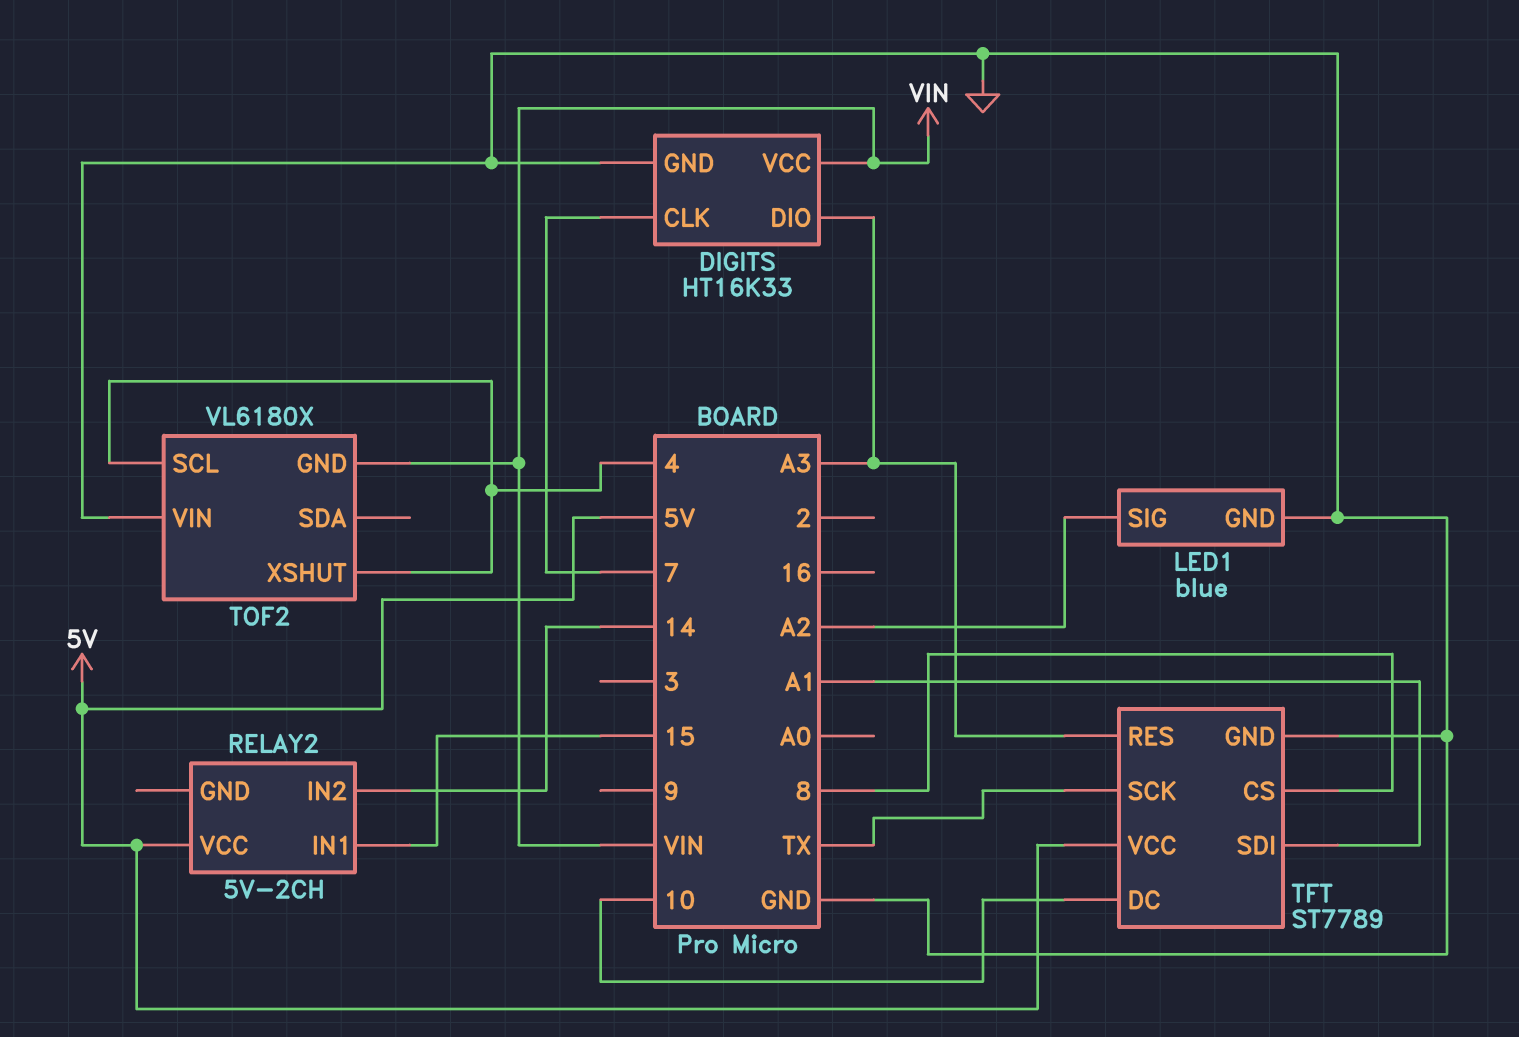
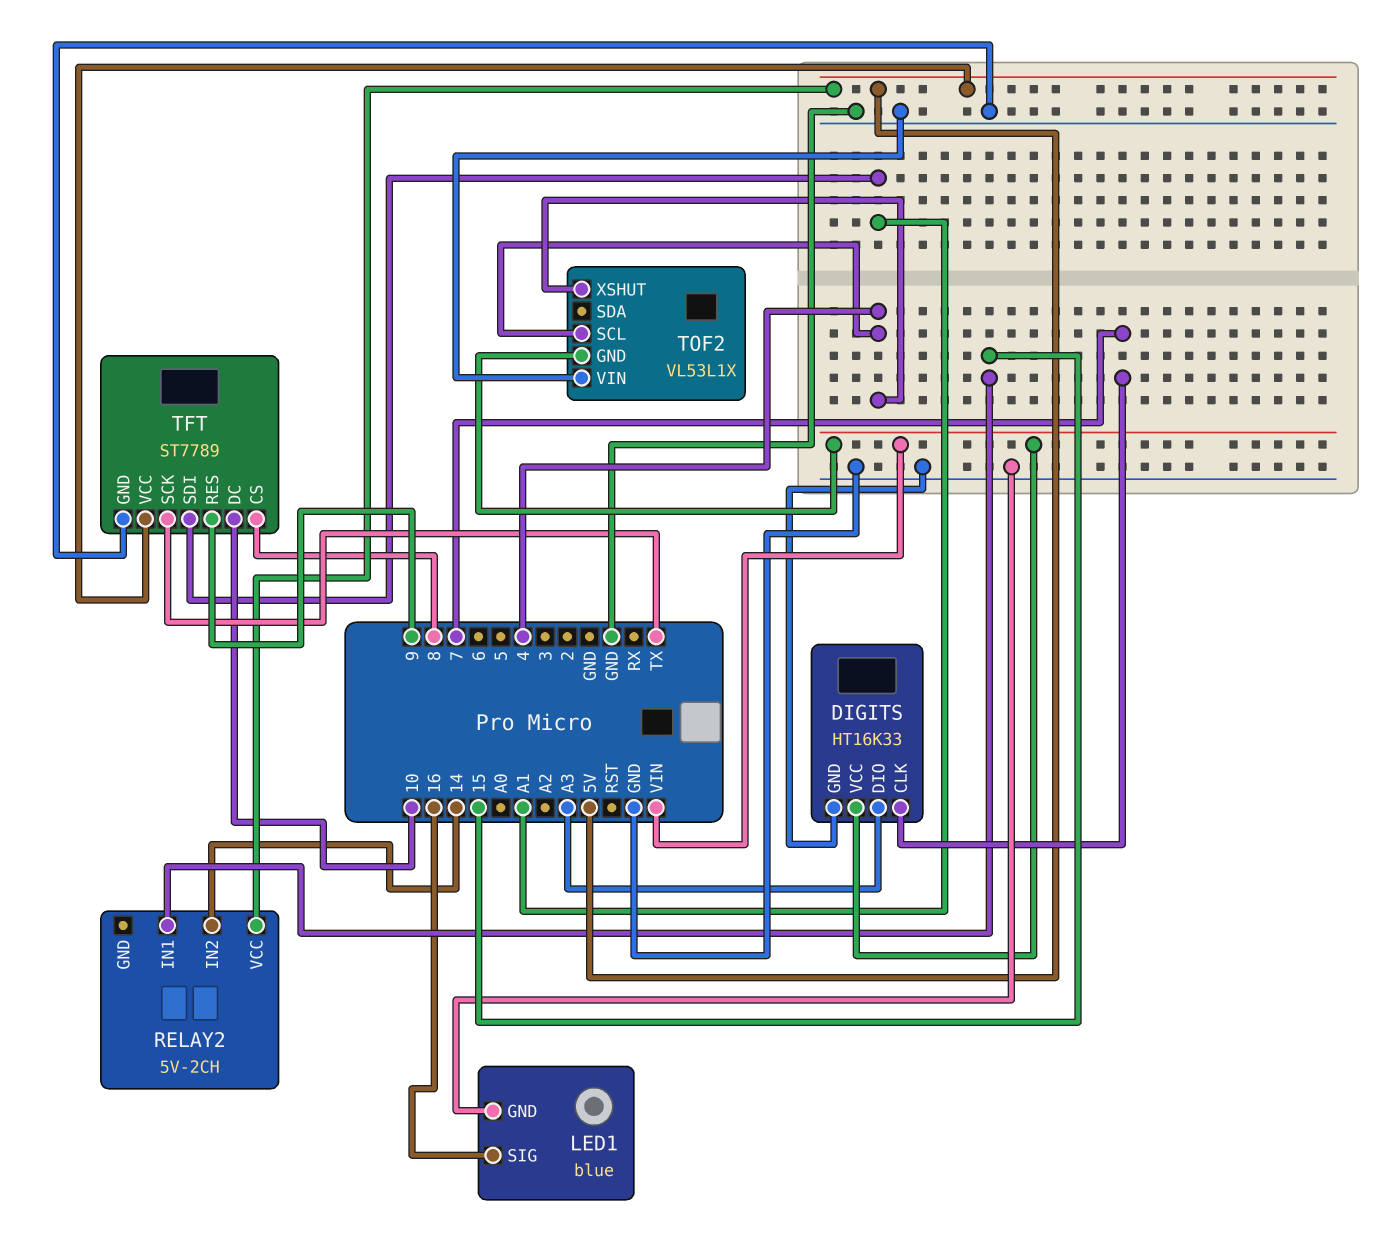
LED1 pin SIG: A2 -> 16
TFT pin RES: A3 -> 9
TOF2: VL6180X -> VL53L1X

